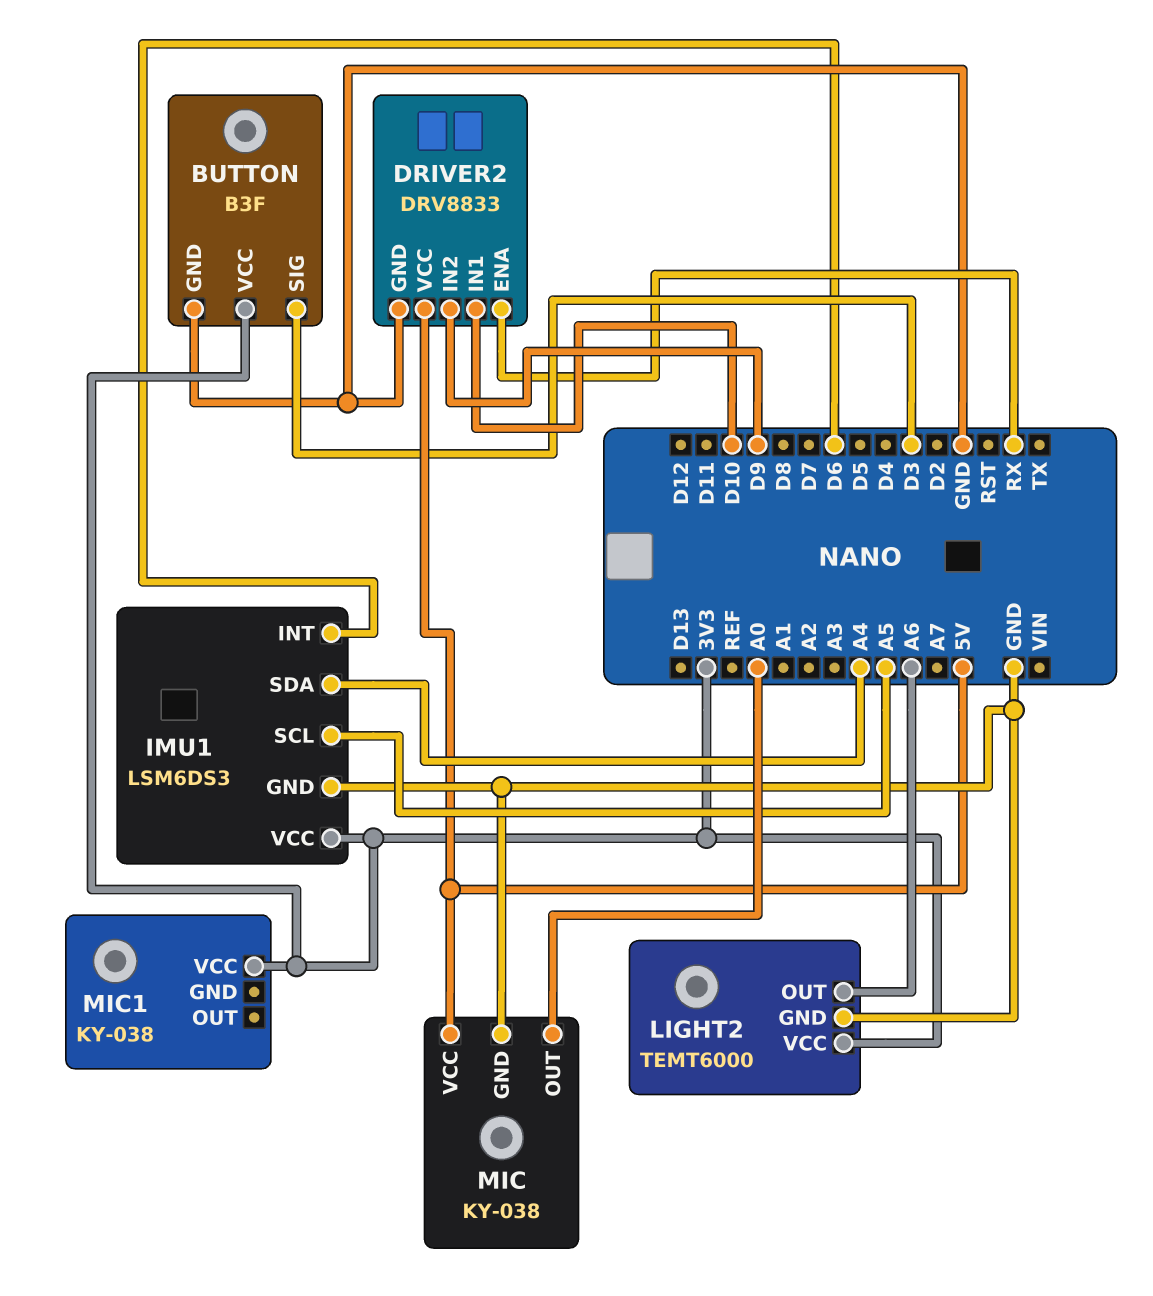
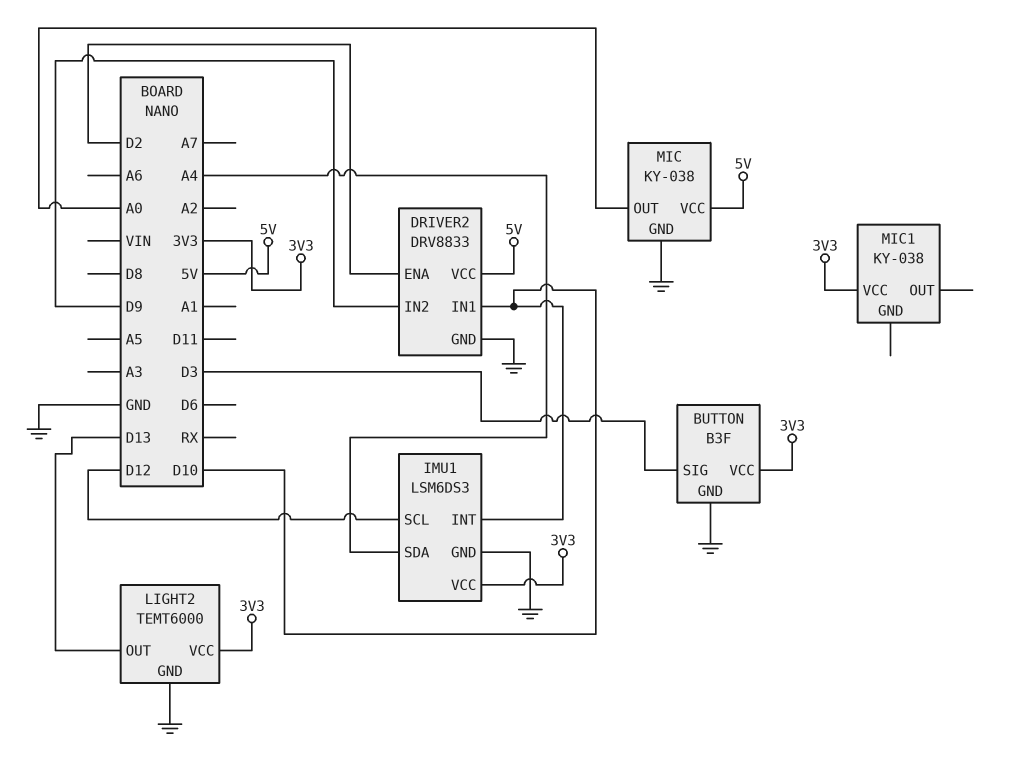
DRIVER2 pin ENA: RX -> D2
IMU1 pin INT: D6 -> D10
IMU1 pin SCL: A5 -> D12
LIGHT2 pin OUT: A6 -> D13

